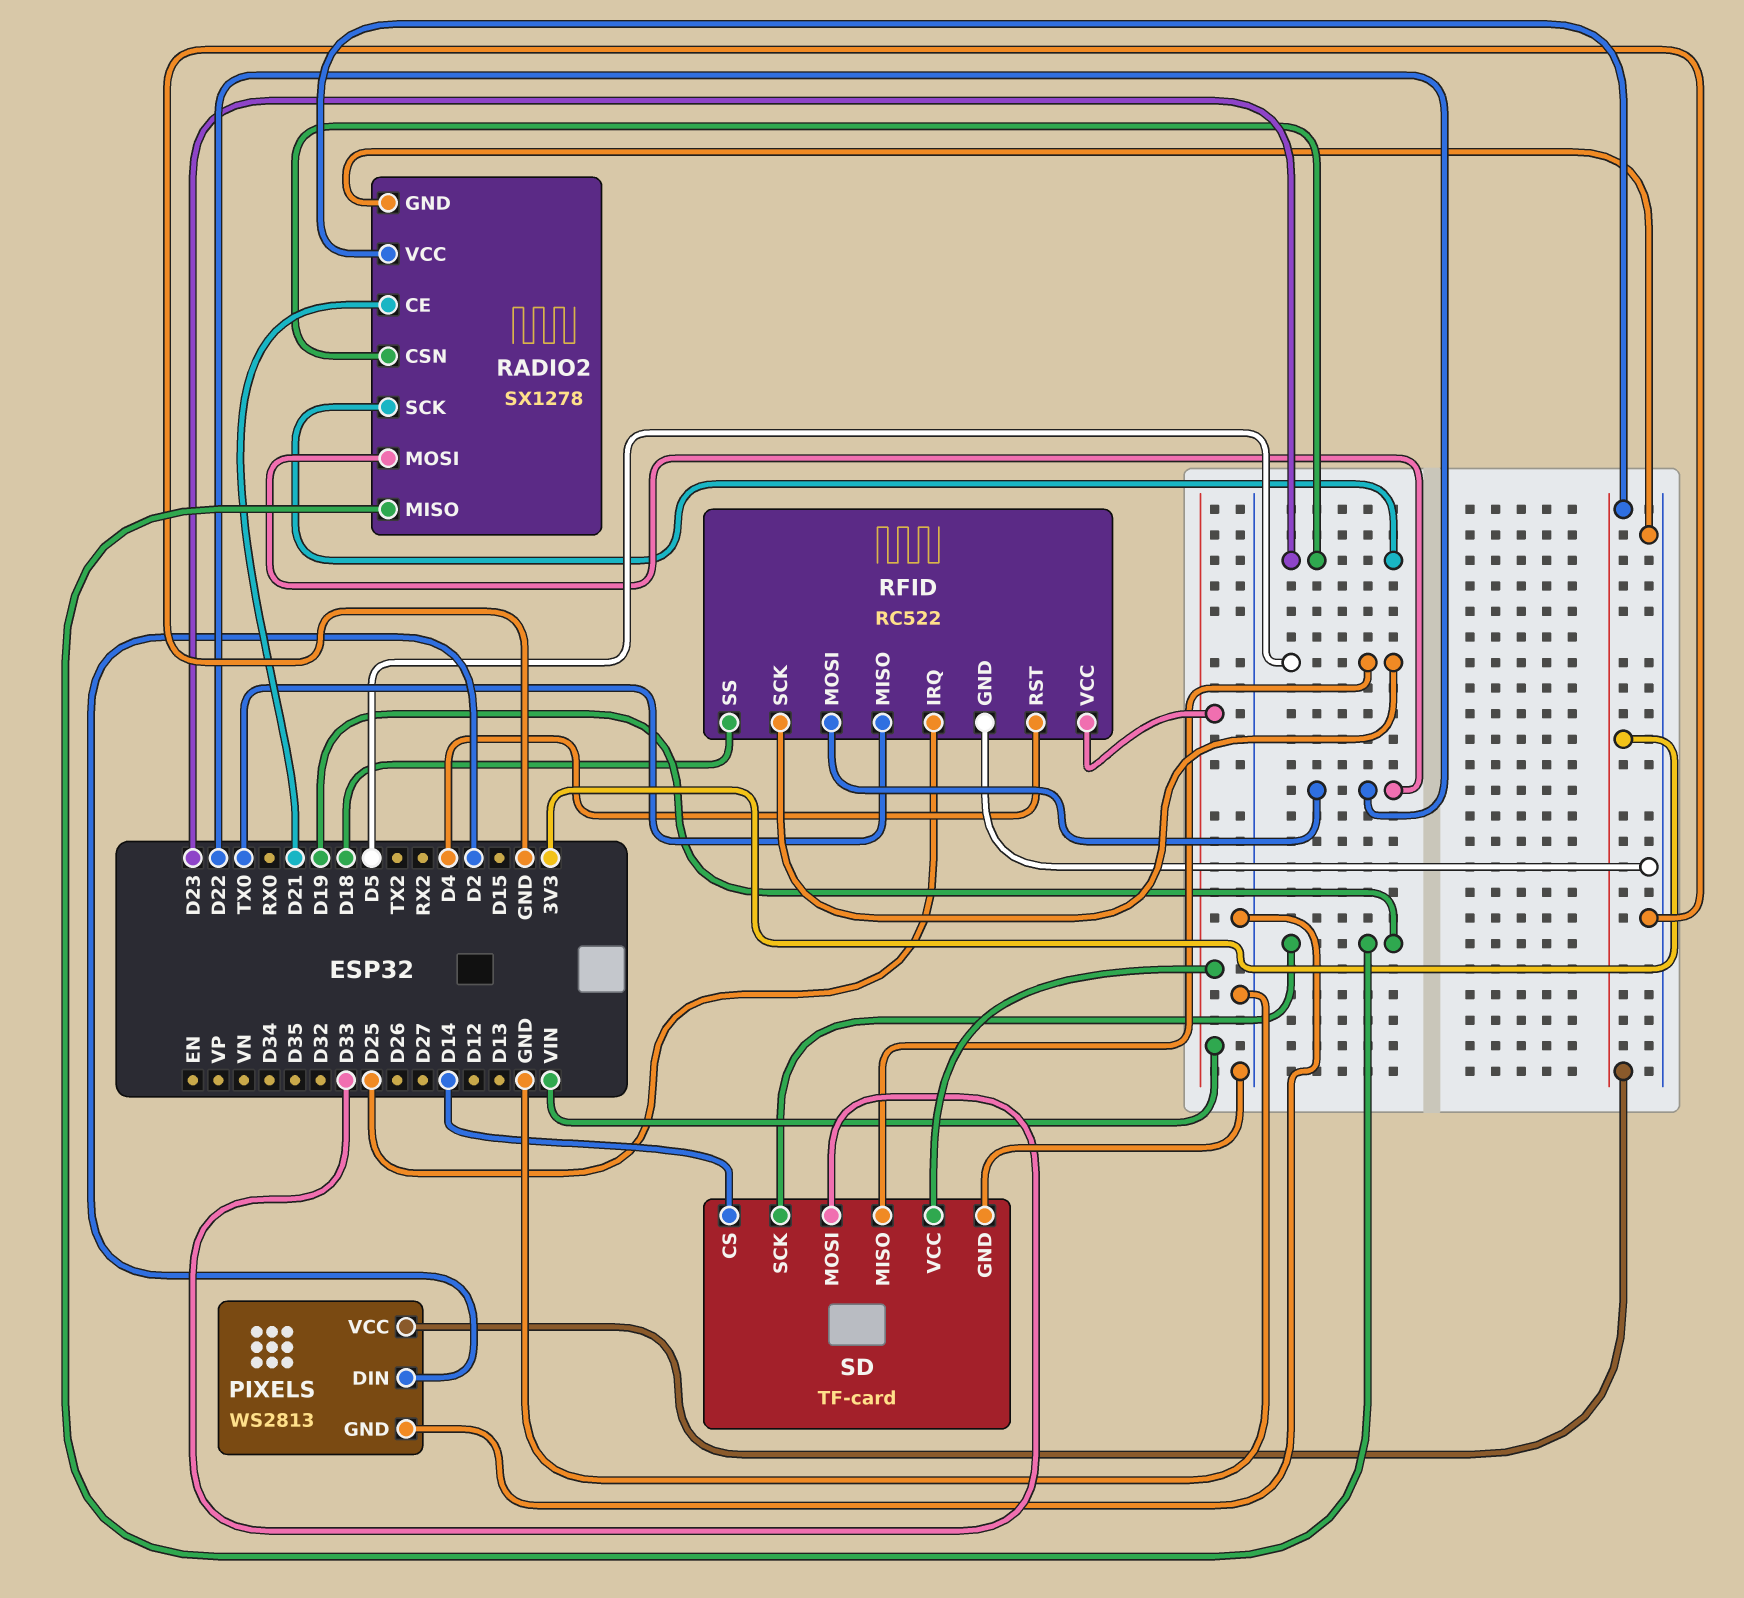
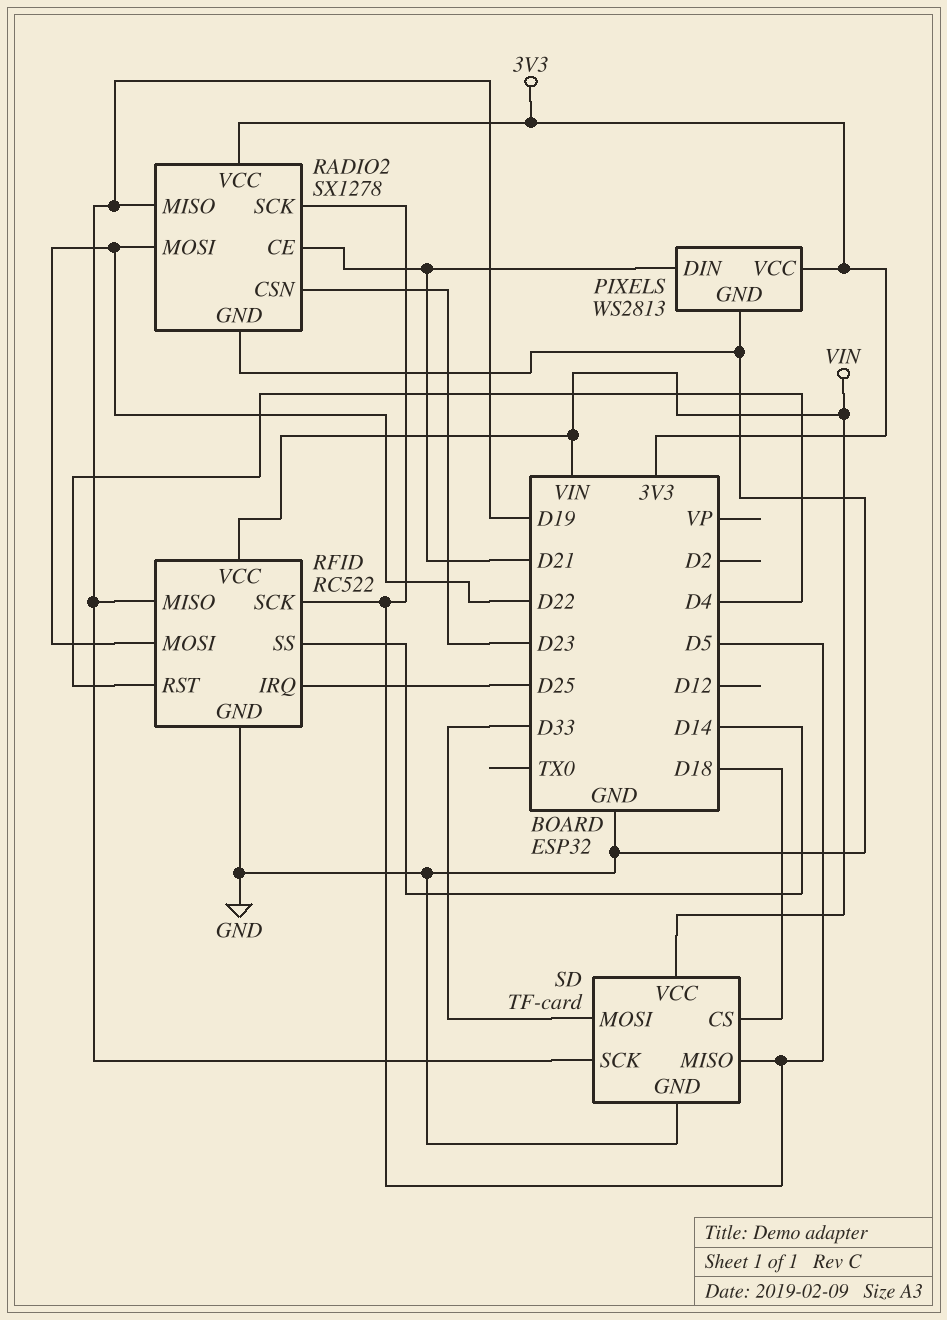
PIXELS pin DIN: D2 -> D21
RADIO2 pin SCK: D23 -> D5
RFID pin MISO: TX0 -> D19
RFID pin SS: D18 -> D14
SD pin CS: D14 -> D18

